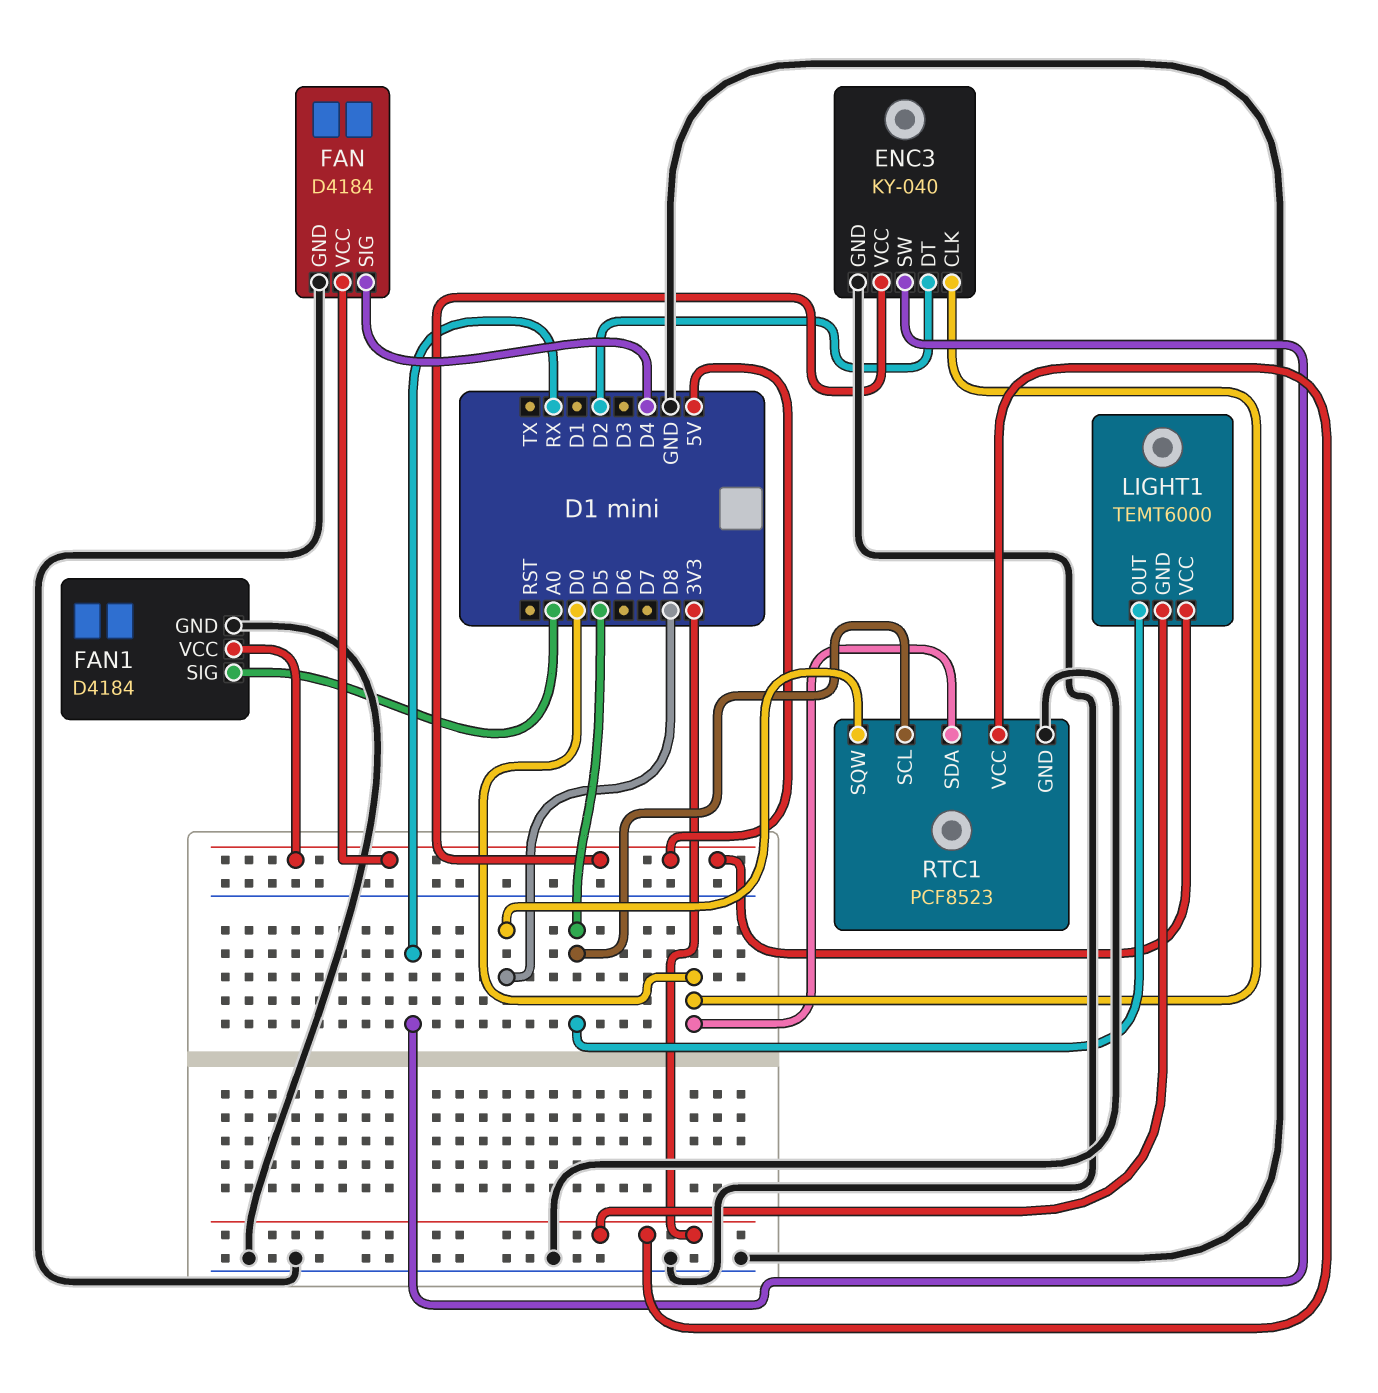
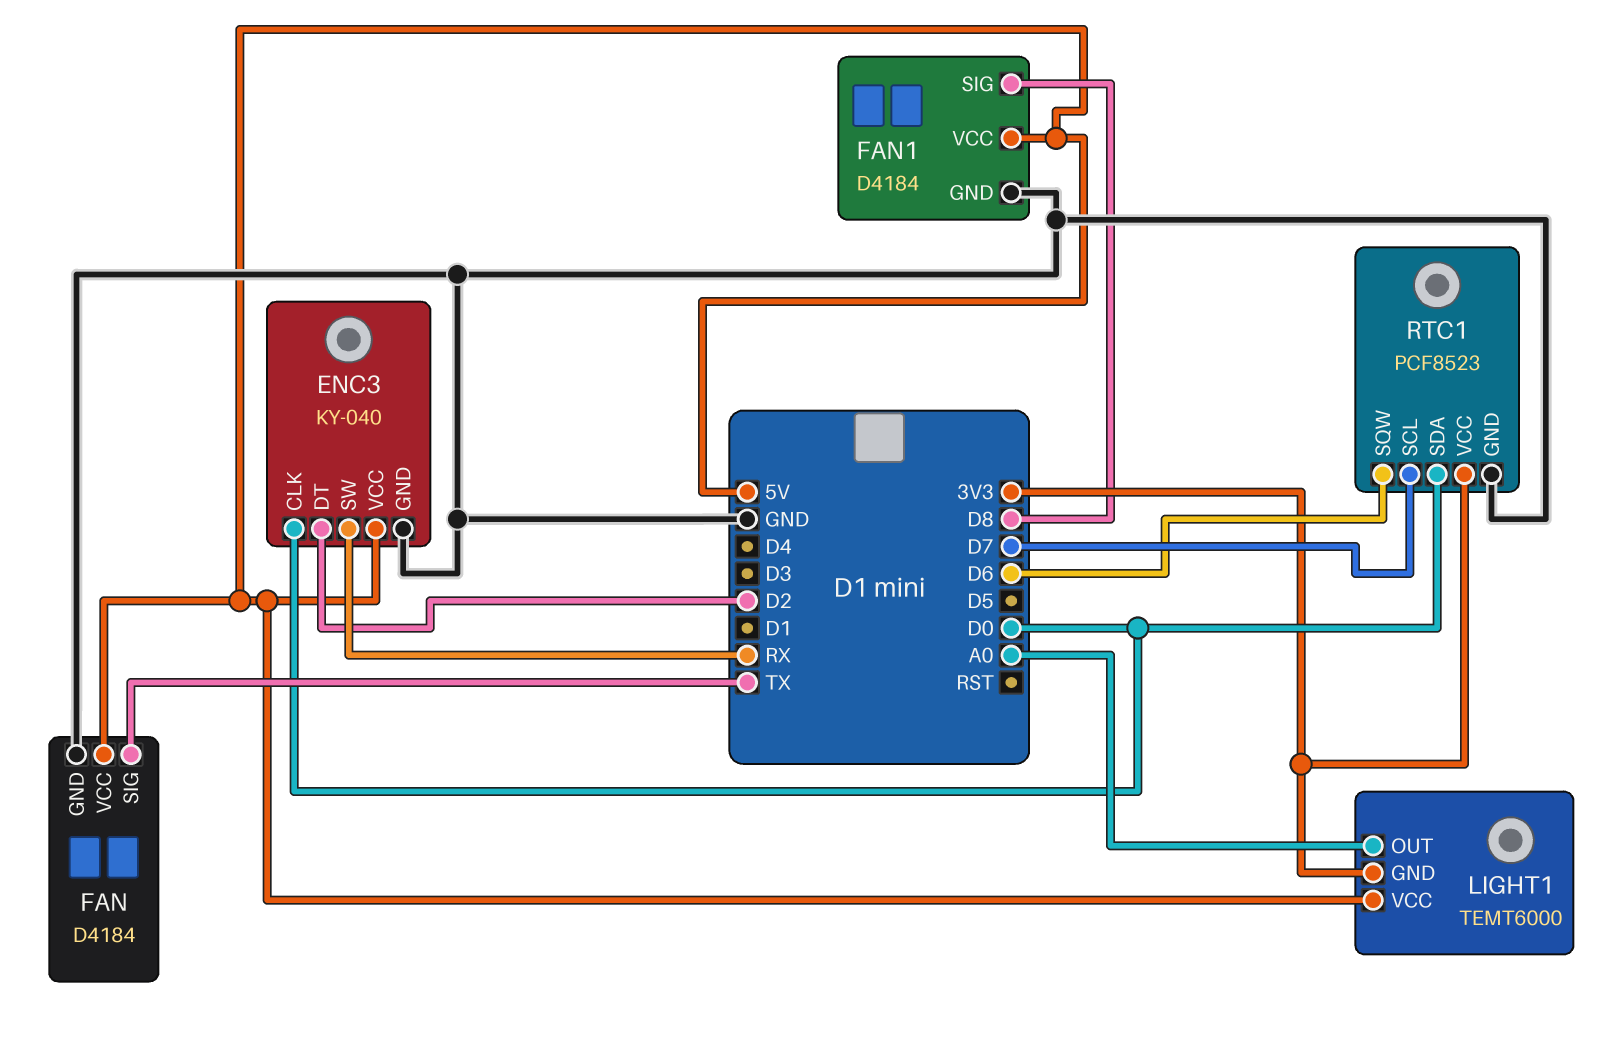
FAN pin SIG: D4 -> TX
FAN1 pin SIG: A0 -> D8
LIGHT1 pin OUT: D5 -> A0
RTC1 pin SCL: D5 -> D7
RTC1 pin SQW: D8 -> D6

